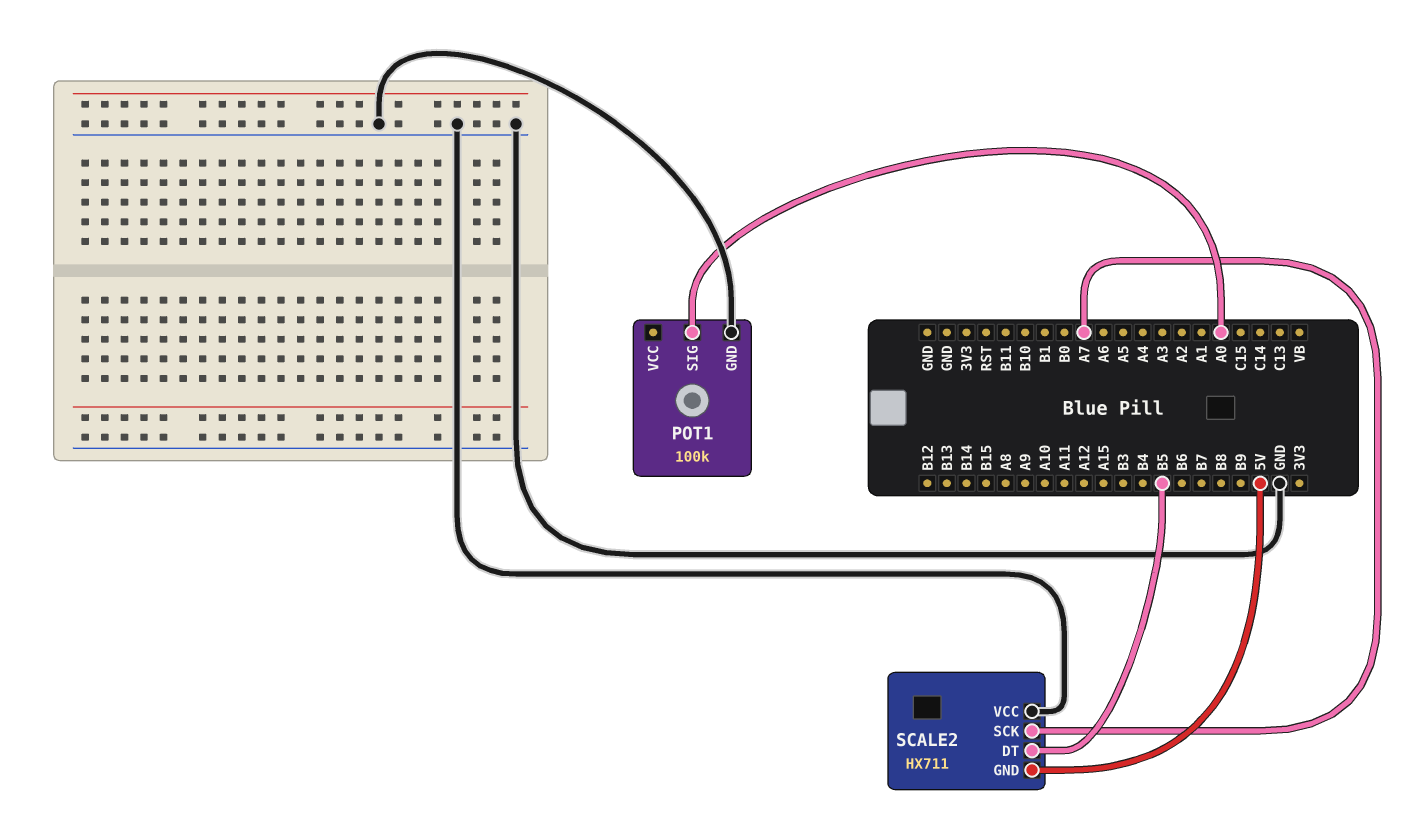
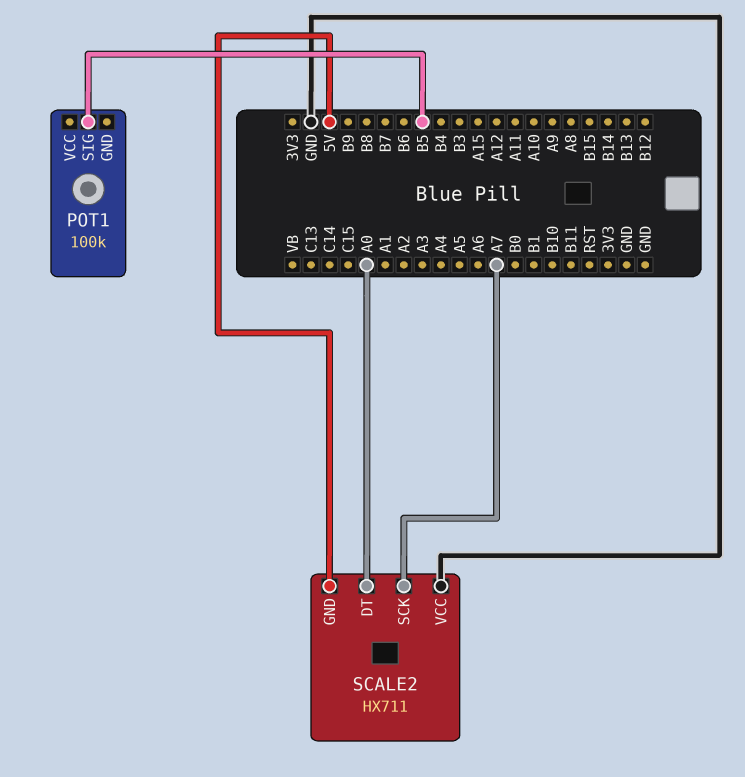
POT1 pin GND: GND -> none
POT1 pin SIG: A0 -> B5
SCALE2 pin DT: B5 -> A0

